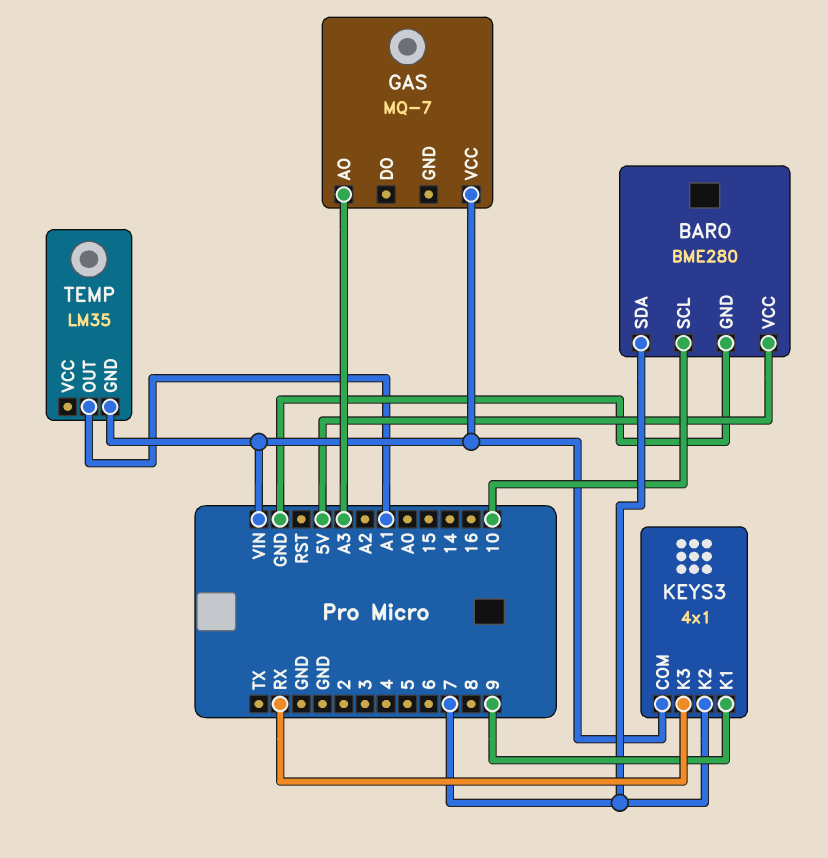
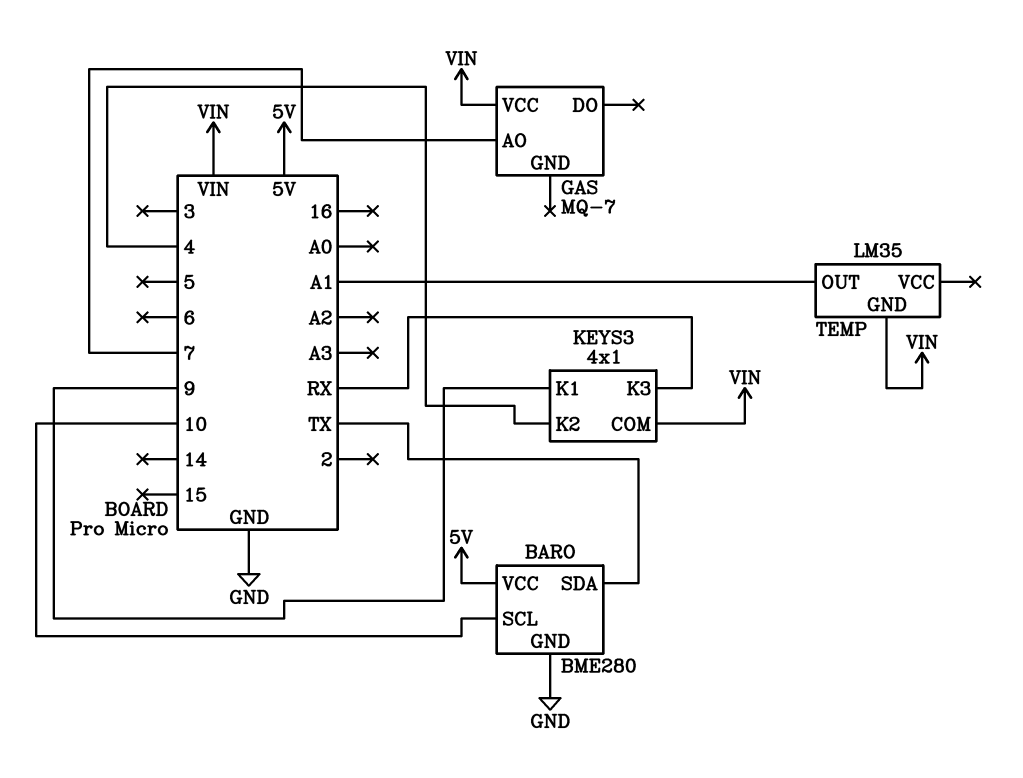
BARO pin SDA: 7 -> TX
GAS pin AO: A3 -> 7
KEYS3 pin K2: 7 -> 4

